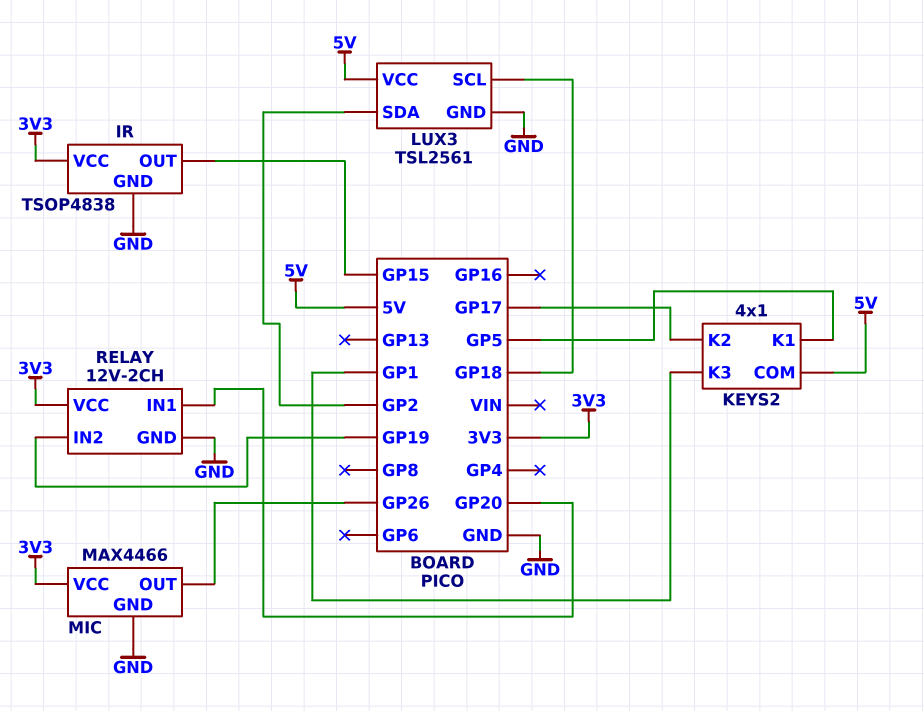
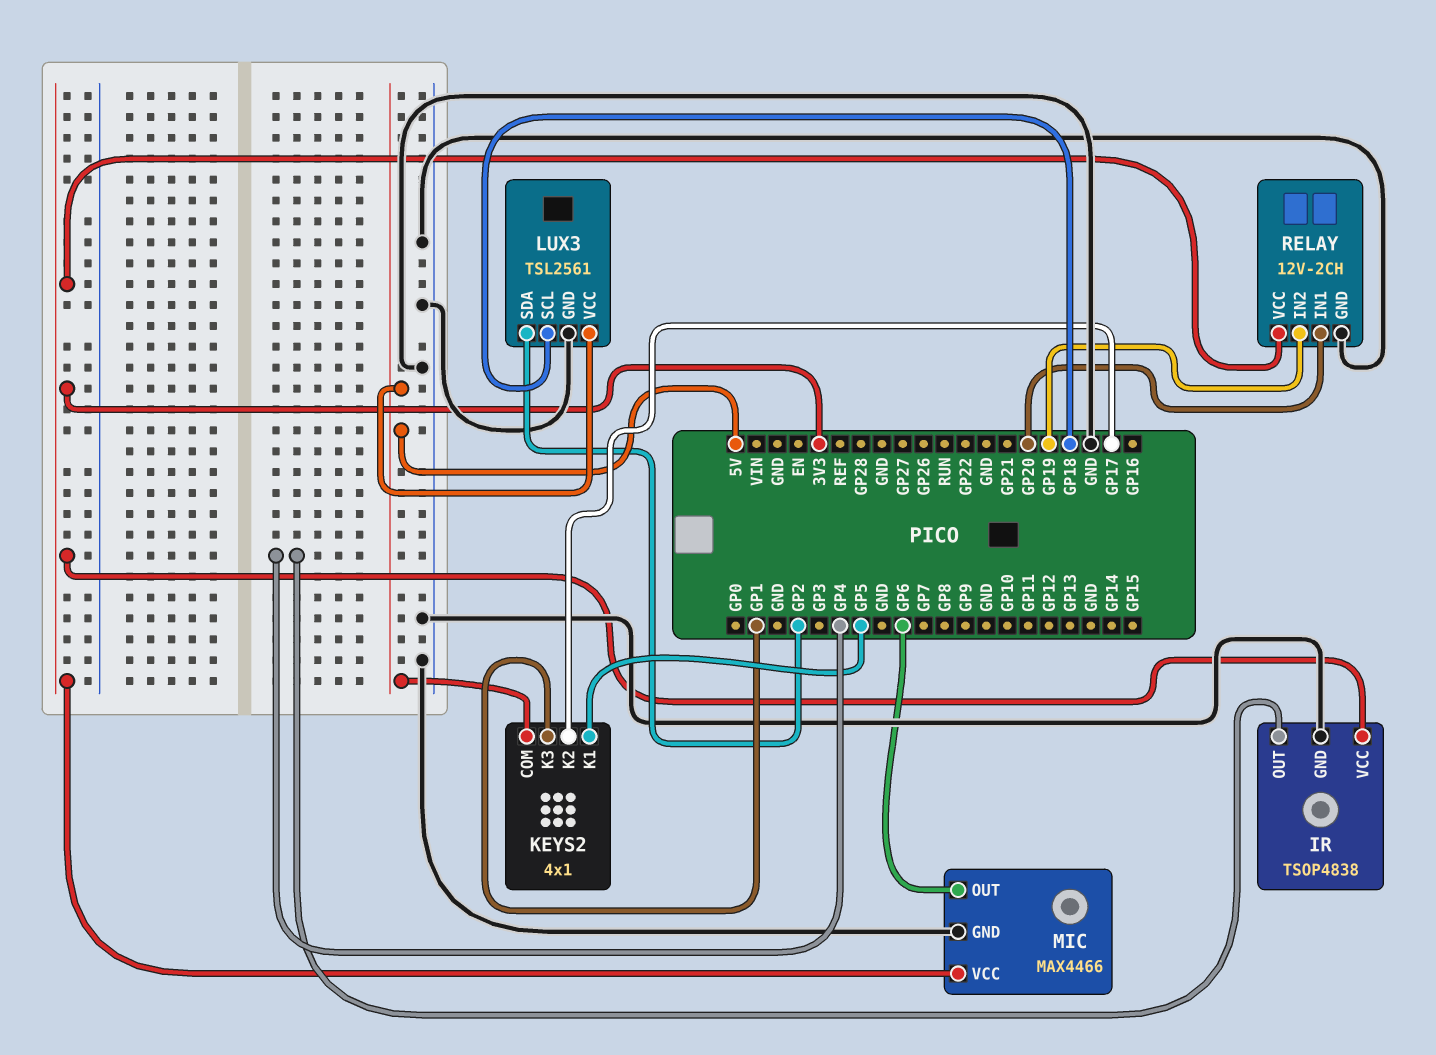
IR pin OUT: GP15 -> GP4
MIC pin OUT: GP26 -> GP6

